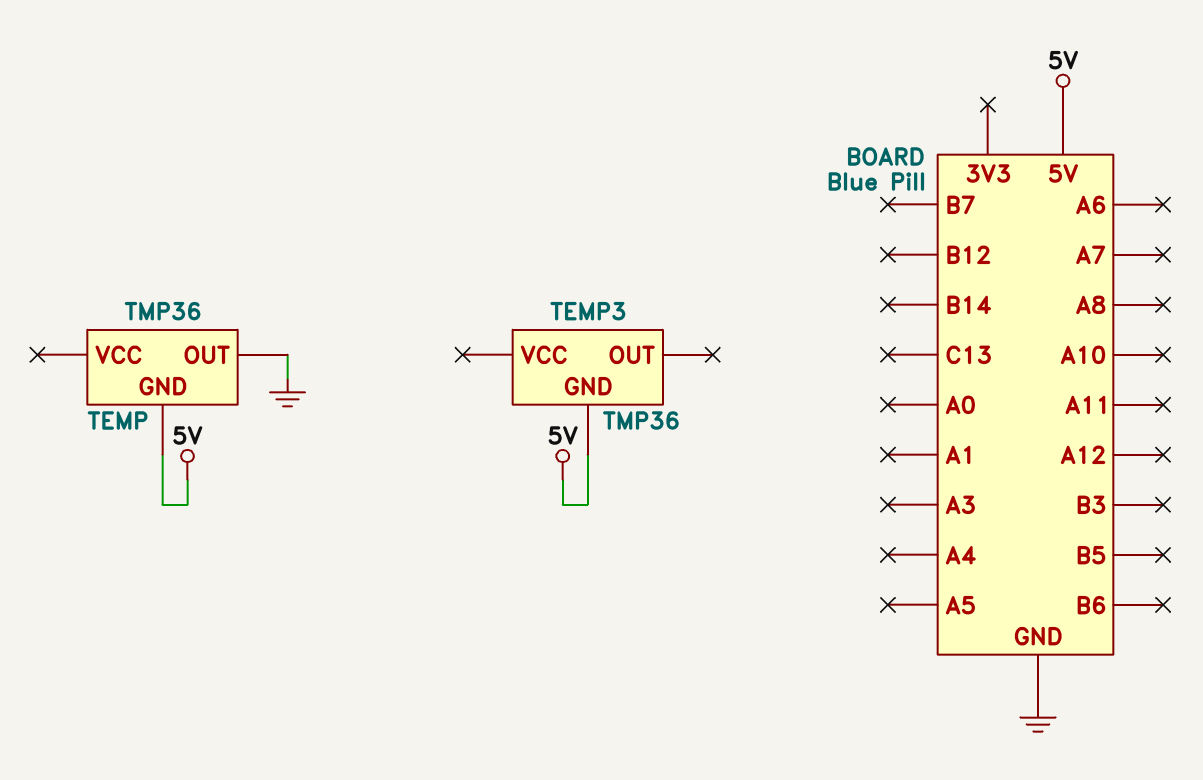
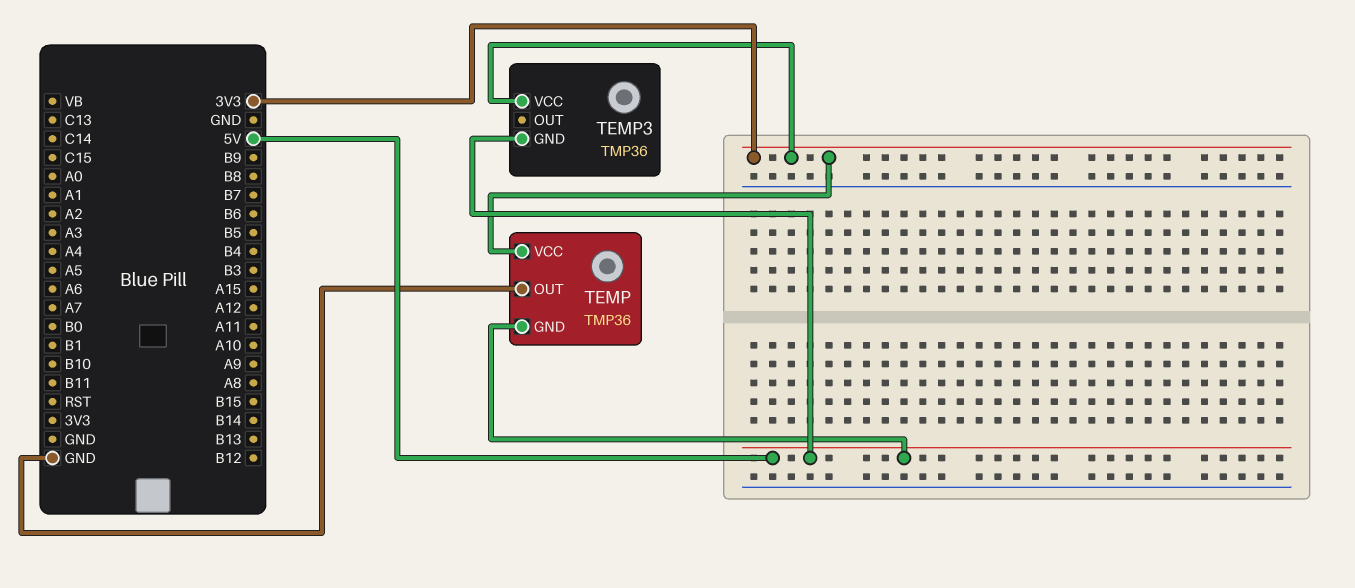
TEMP pin VCC: none -> 3V3
TEMP3 pin VCC: none -> 3V3

